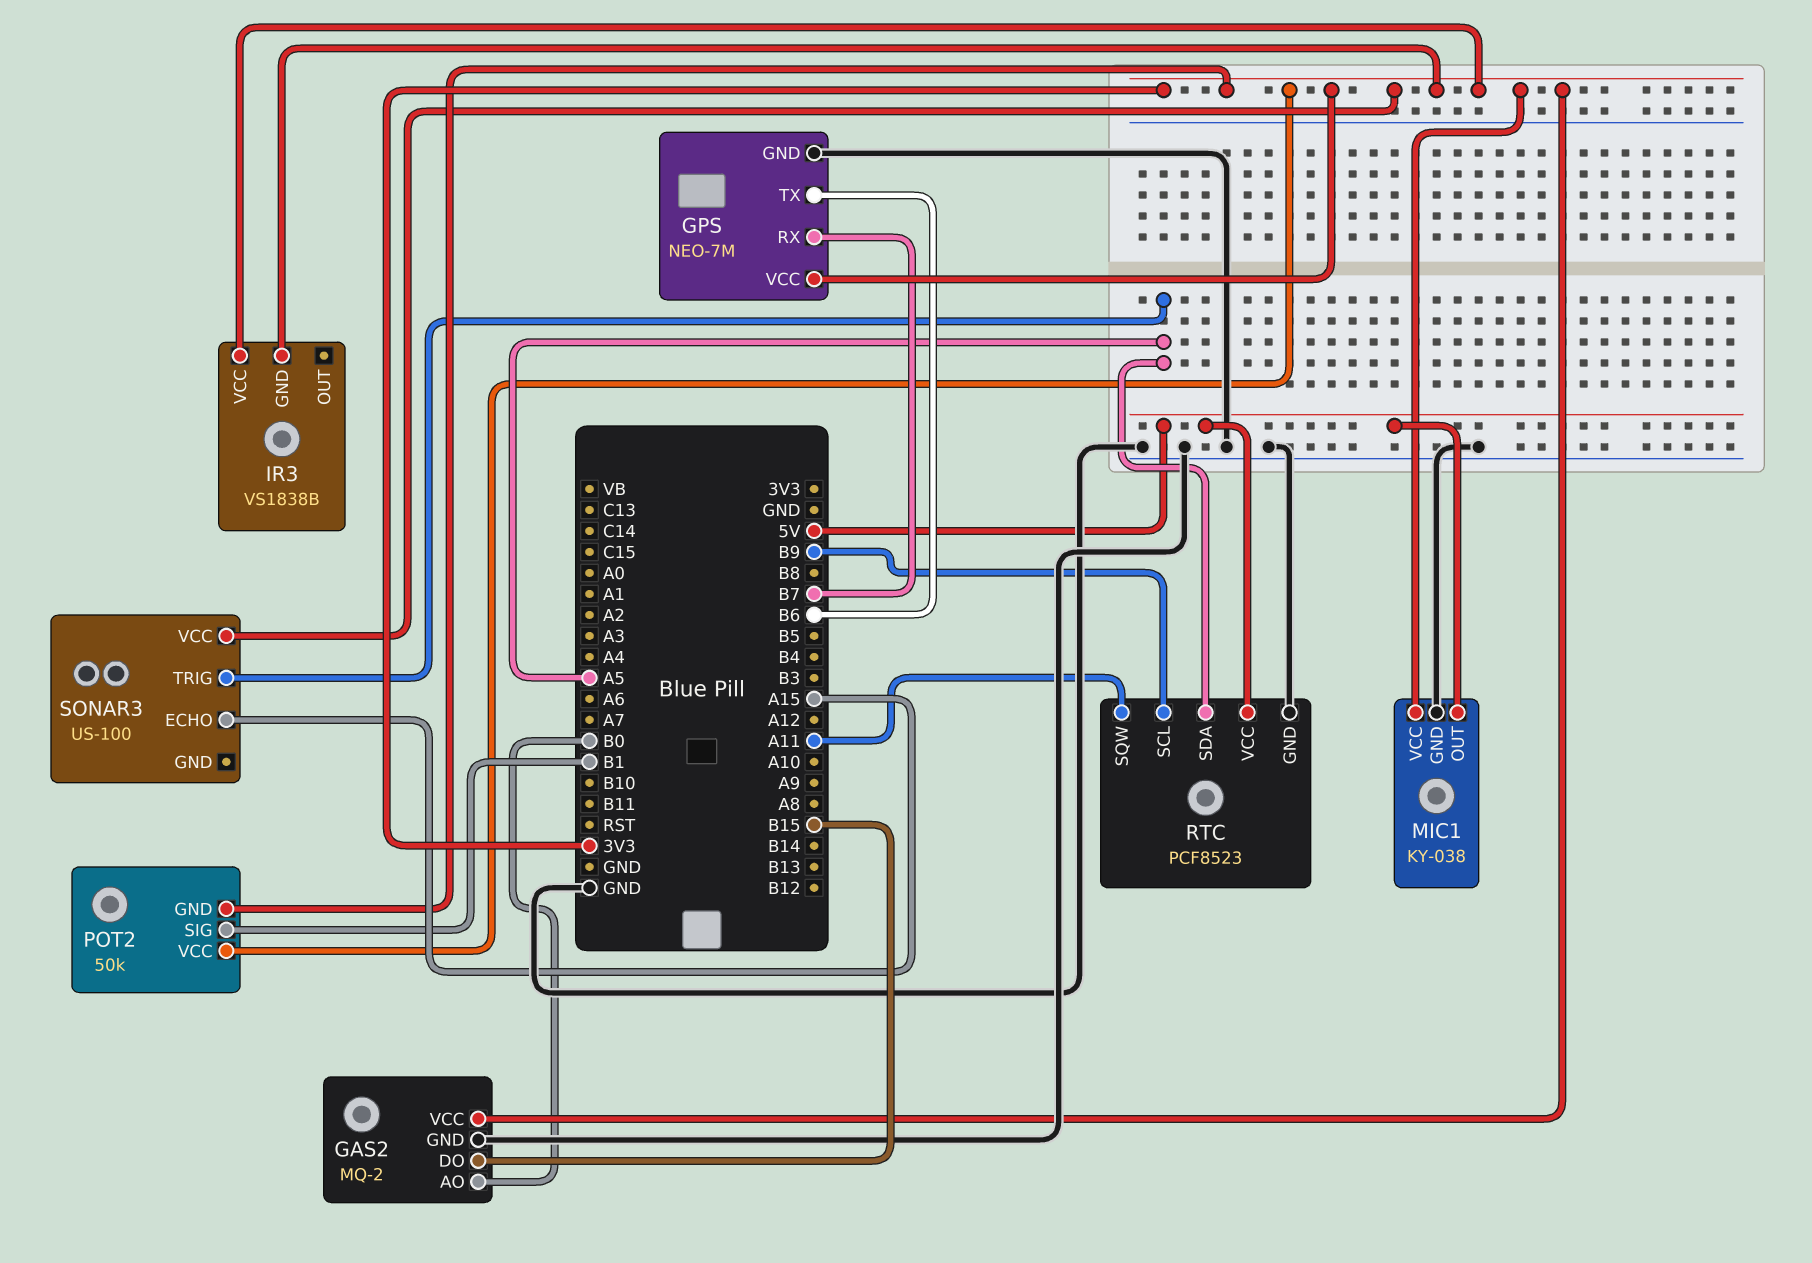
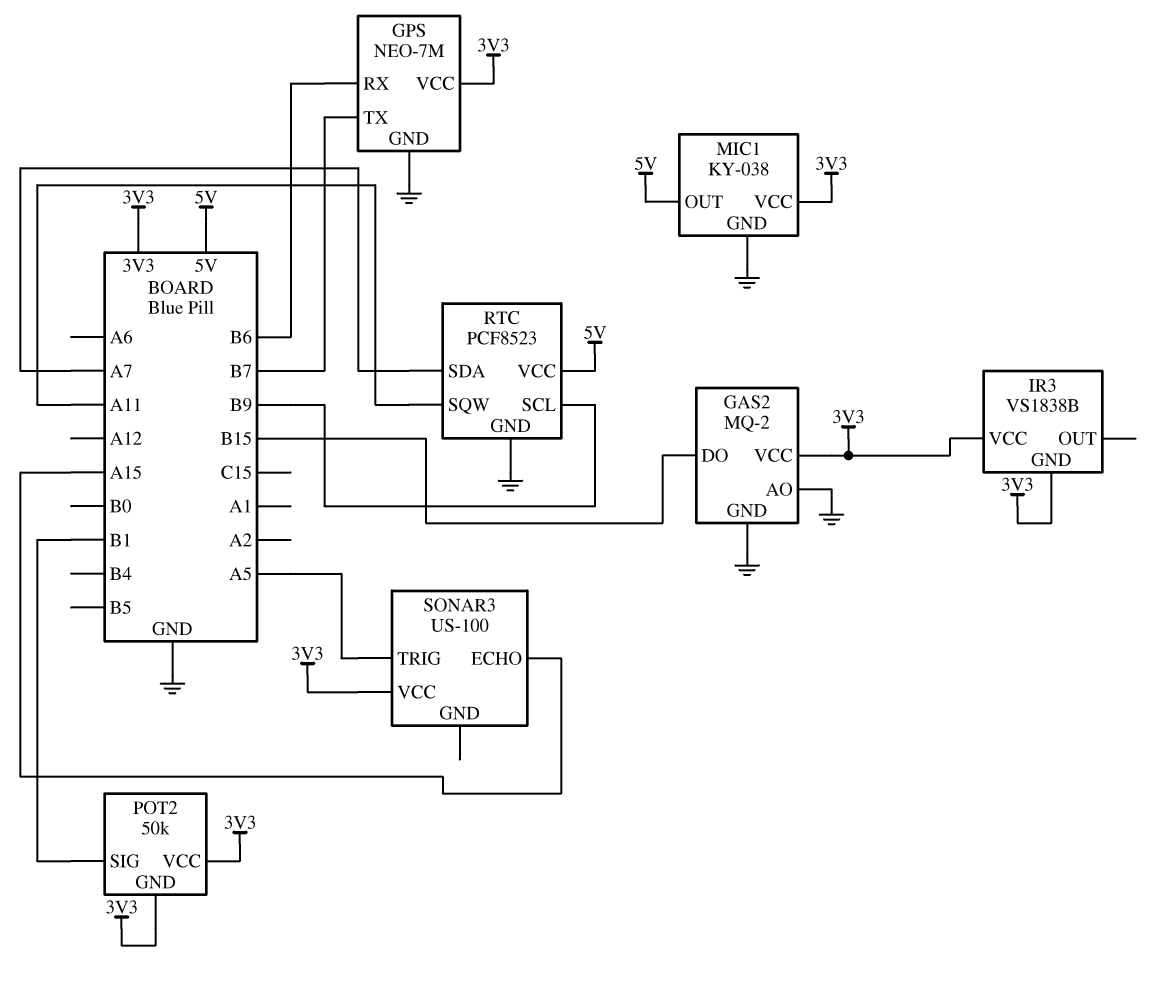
GAS2 pin AO: B0 -> GND
GPS pin RX: B7 -> B6
GPS pin TX: B6 -> B7
RTC pin SDA: A5 -> A7

